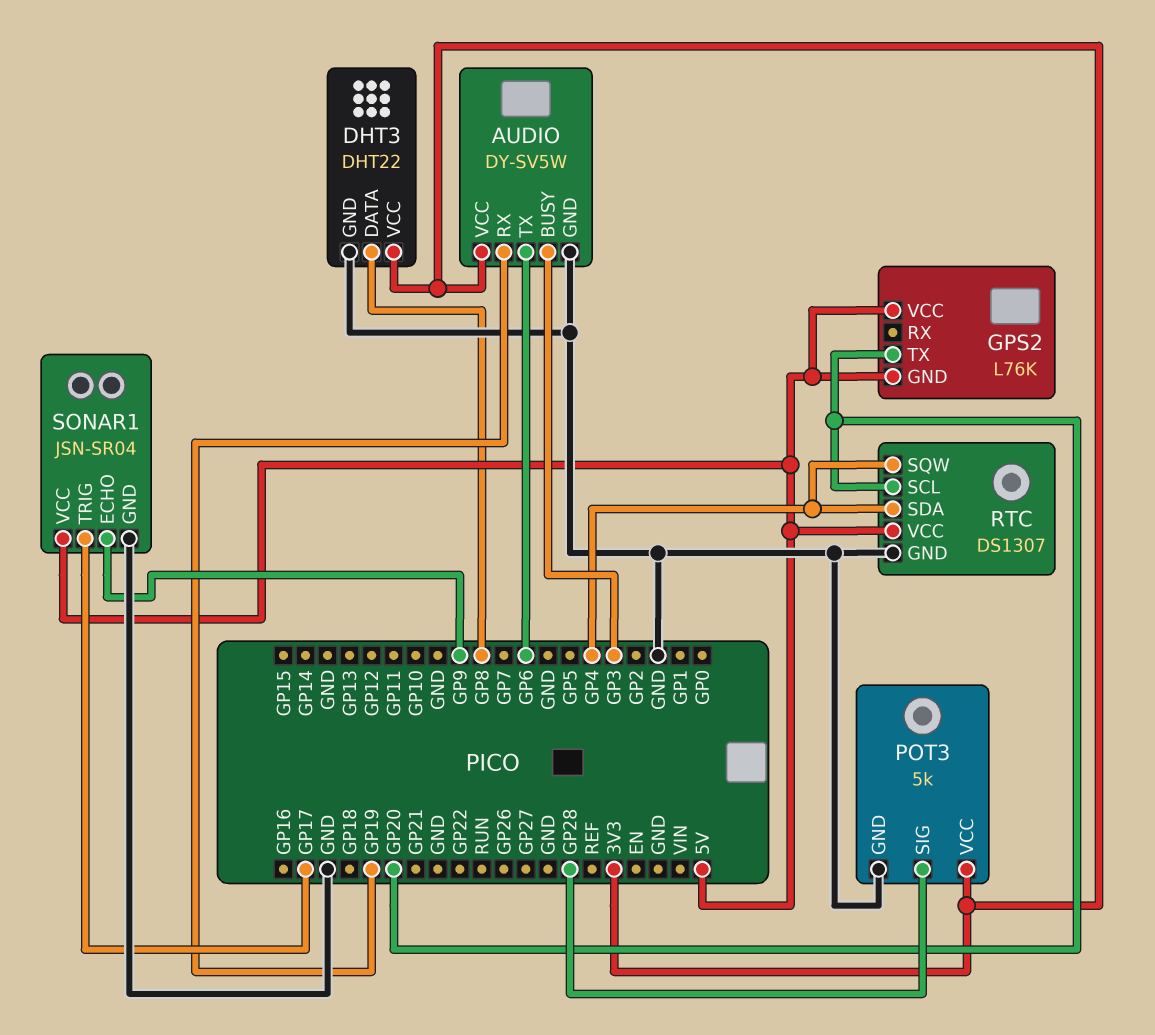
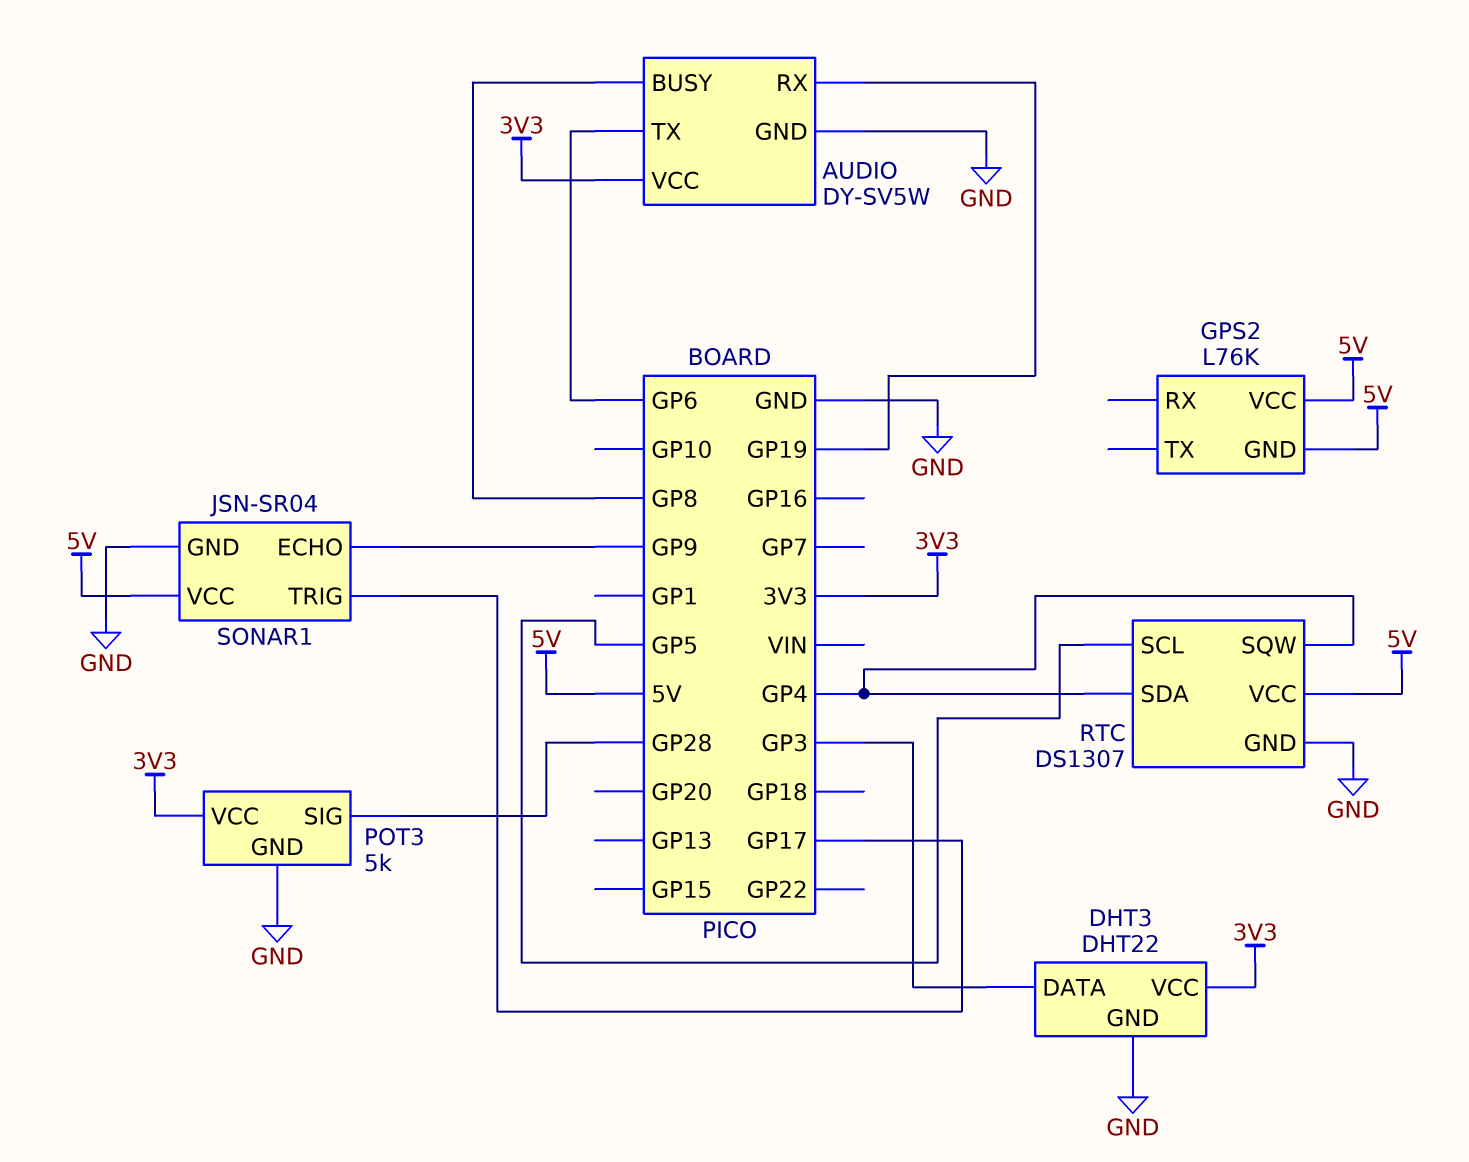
AUDIO pin BUSY: GP3 -> GP8
DHT3 pin DATA: GP8 -> GP3
GPS2 pin TX: GP20 -> none
RTC pin SCL: GP20 -> GP5

